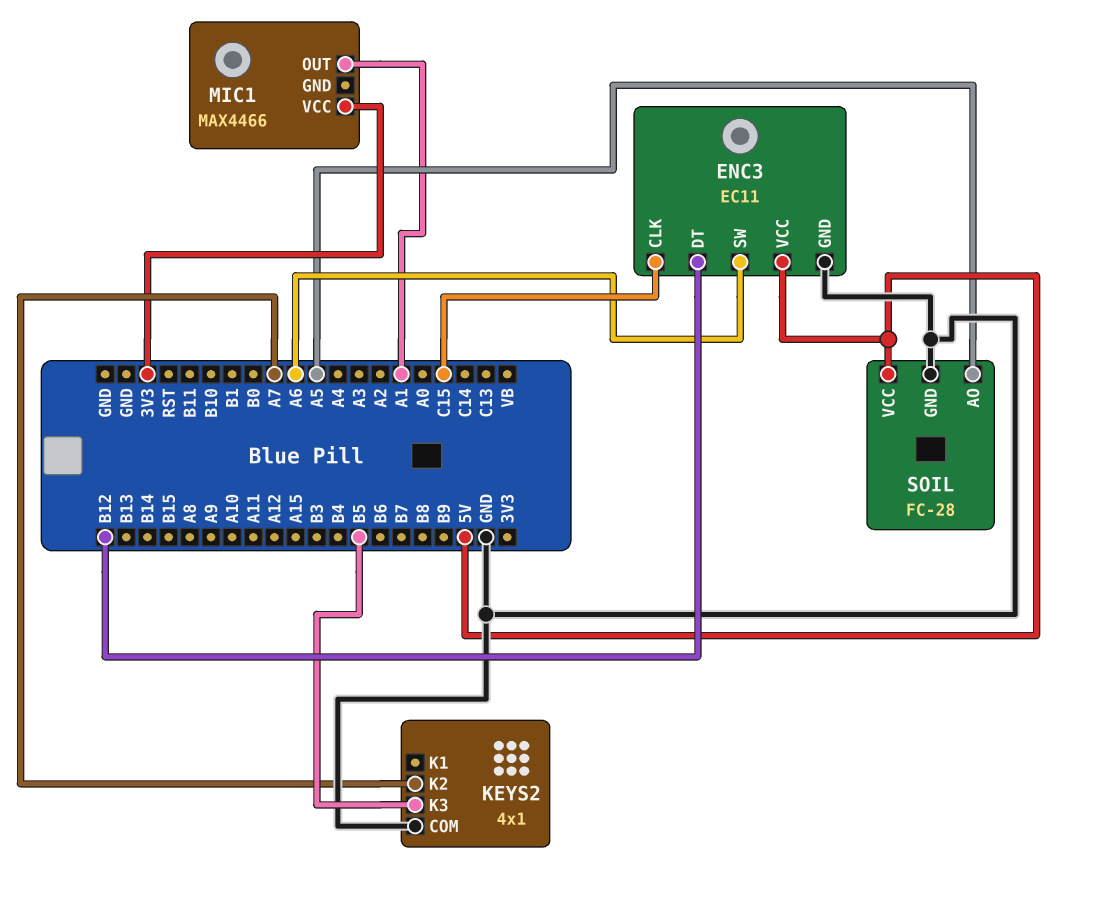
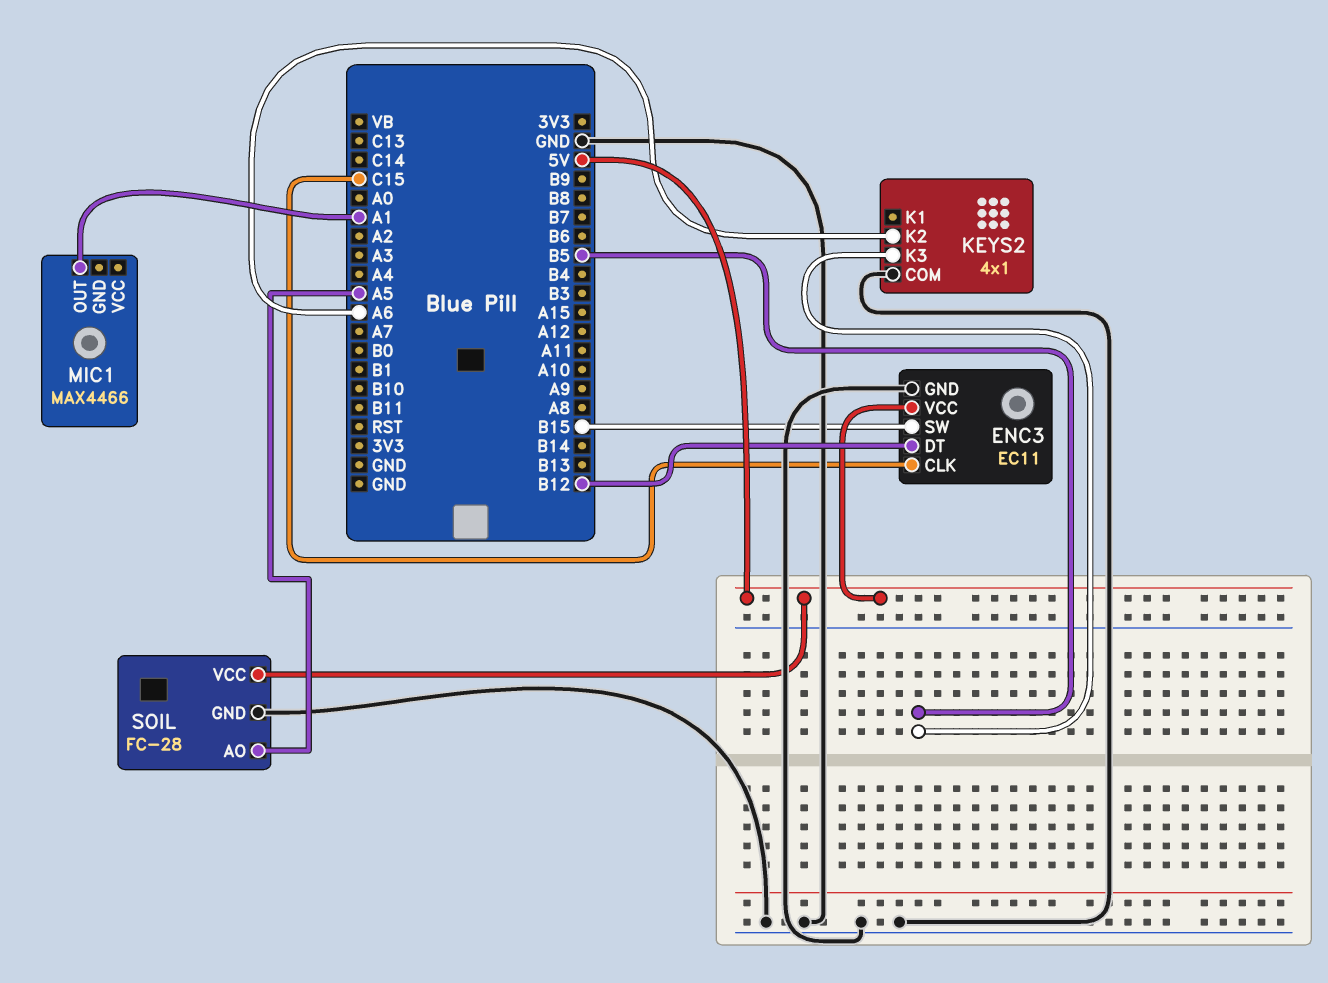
ENC3 pin SW: A6 -> B15
KEYS2 pin K2: A7 -> A6
MIC1 pin VCC: 3V3 -> none

